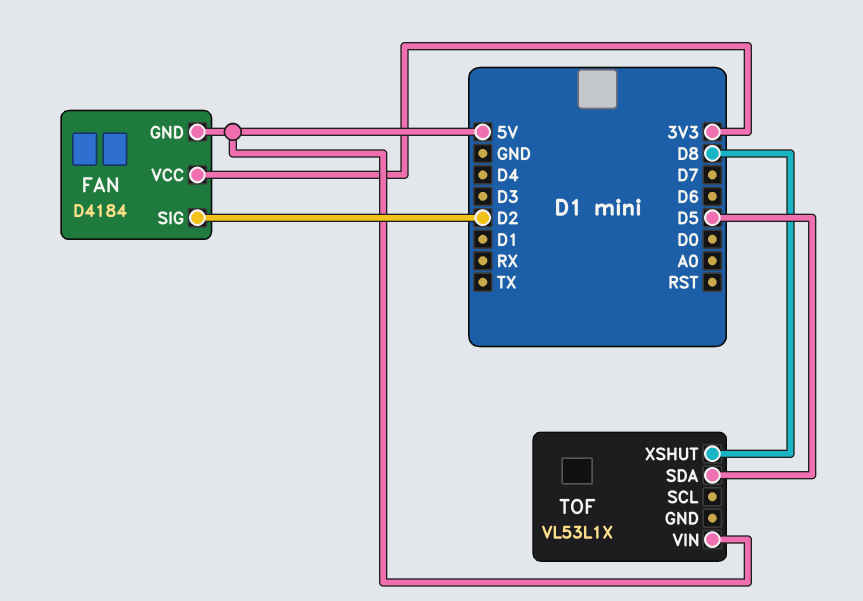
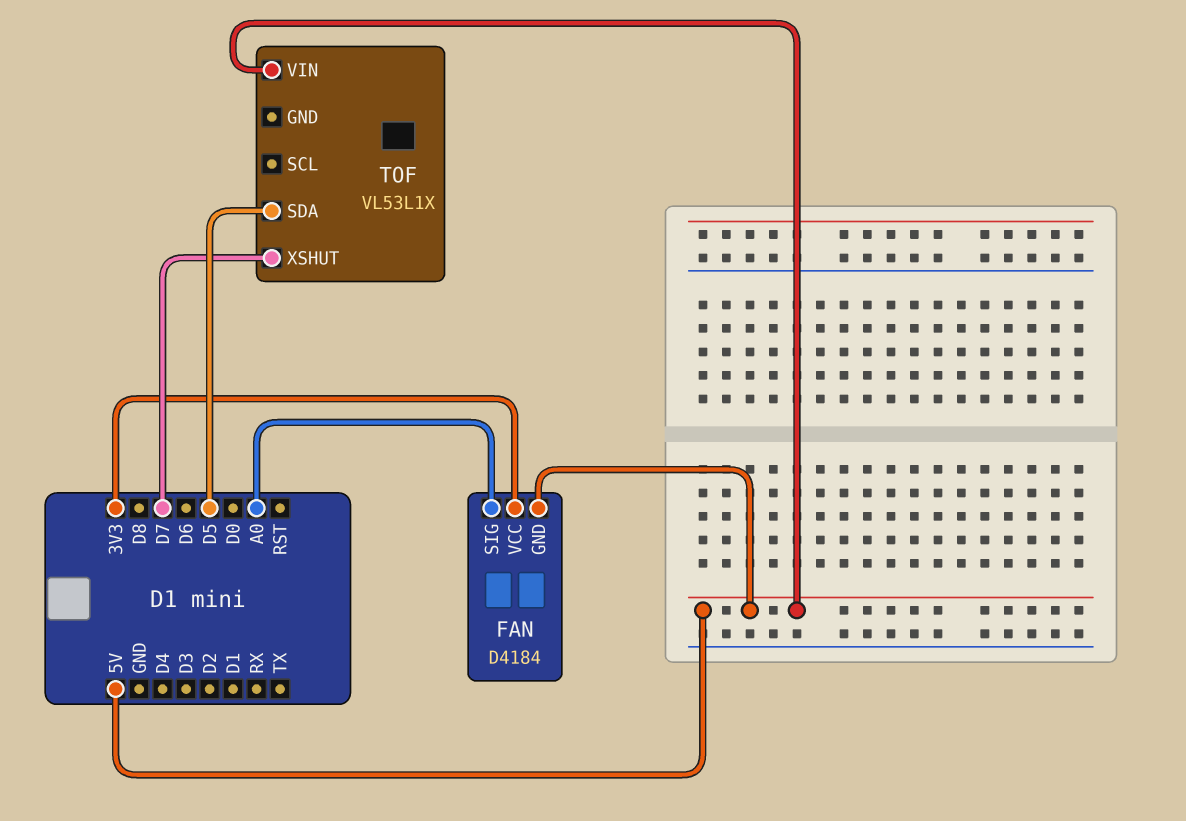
FAN pin SIG: D2 -> A0
TOF pin XSHUT: D8 -> D7

